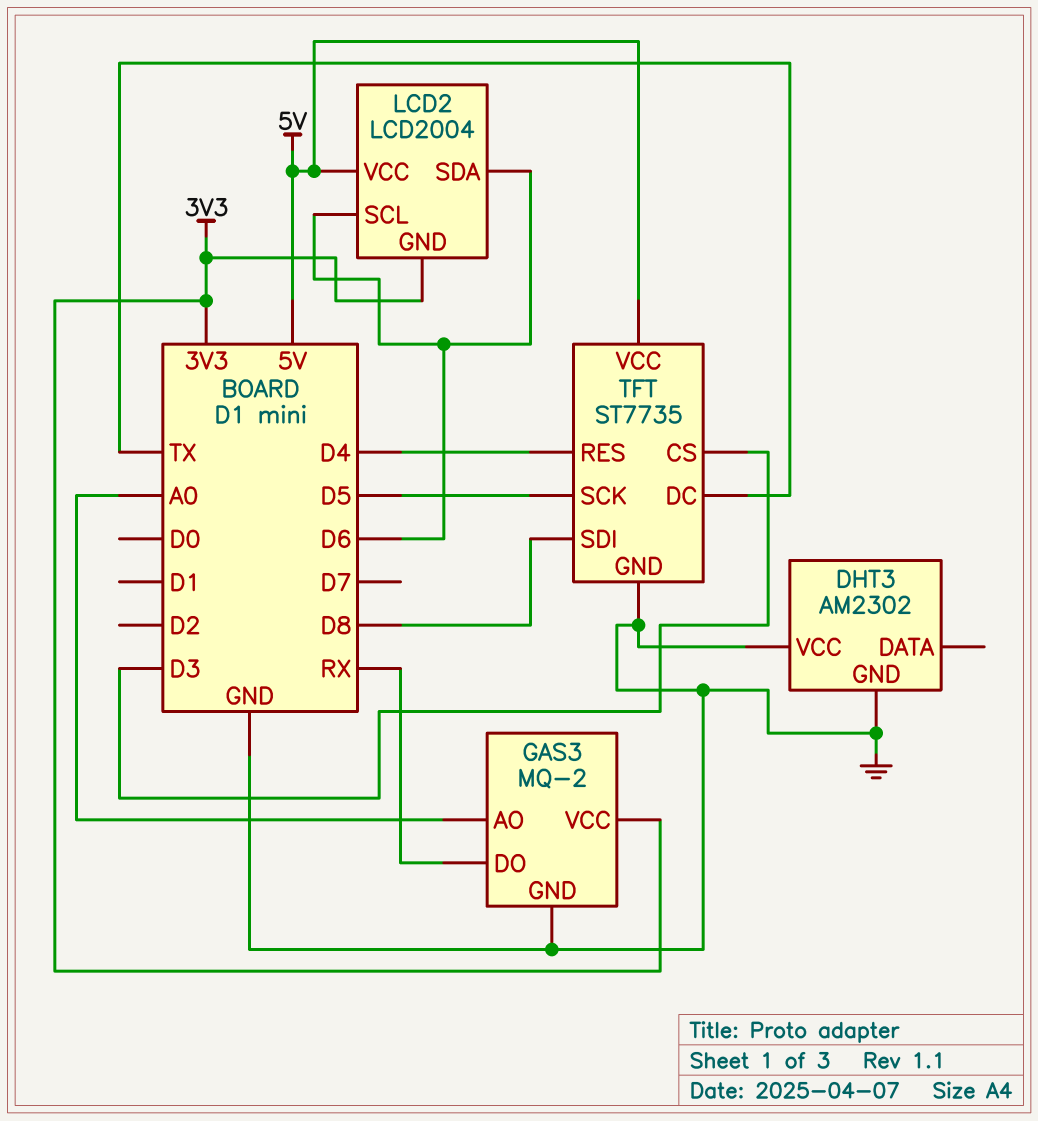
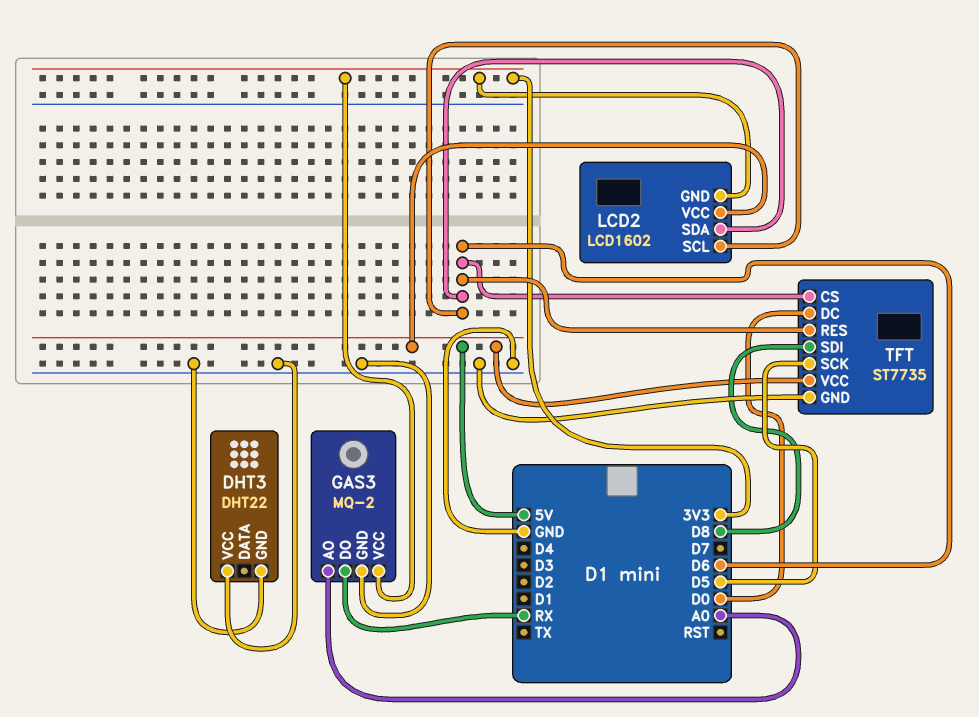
DHT3: AM2302 -> DHT22
LCD2: LCD2004 -> LCD1602
TFT pin CS: D3 -> D6
TFT pin DC: TX -> D0
TFT pin RES: D4 -> D6

